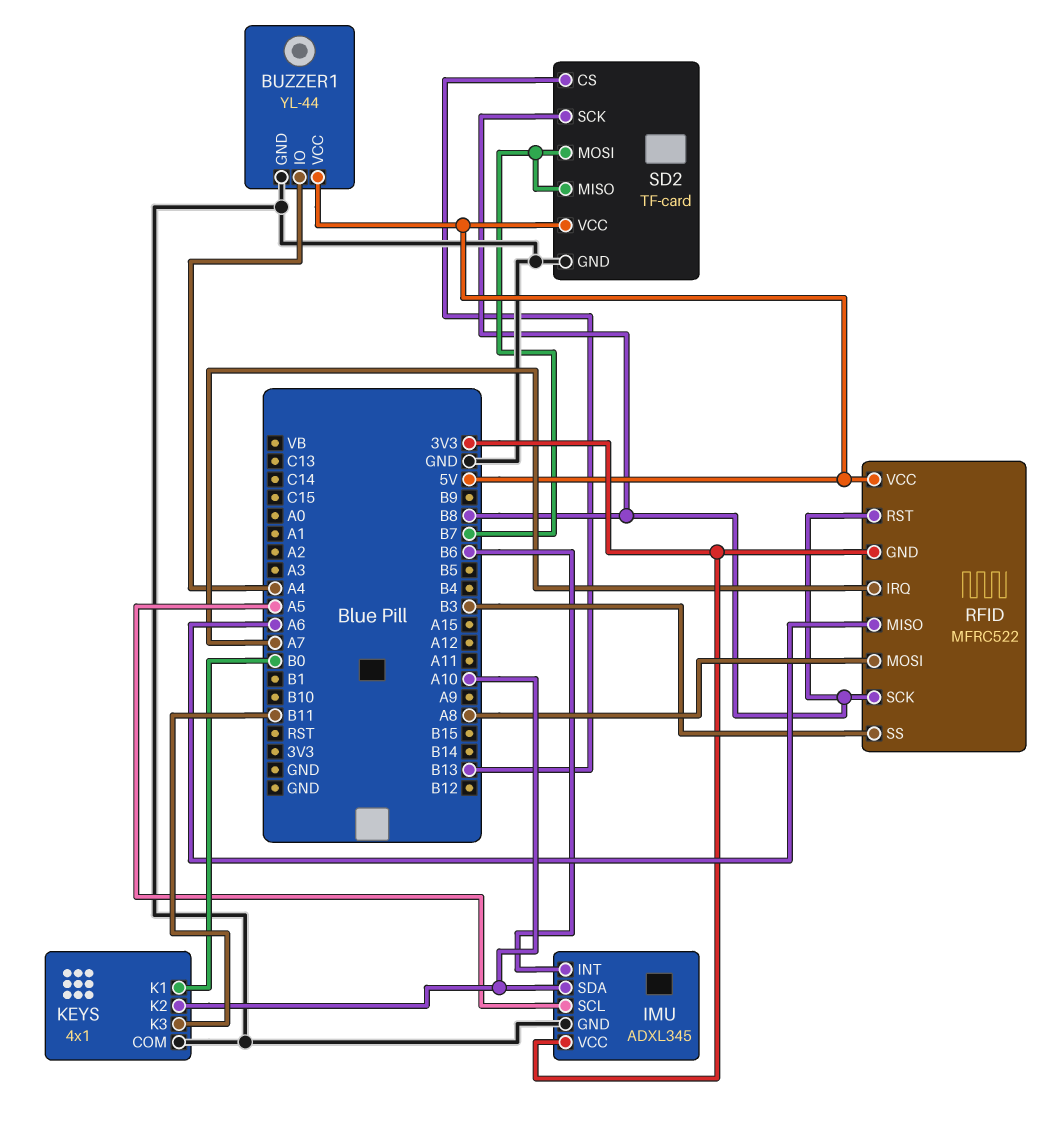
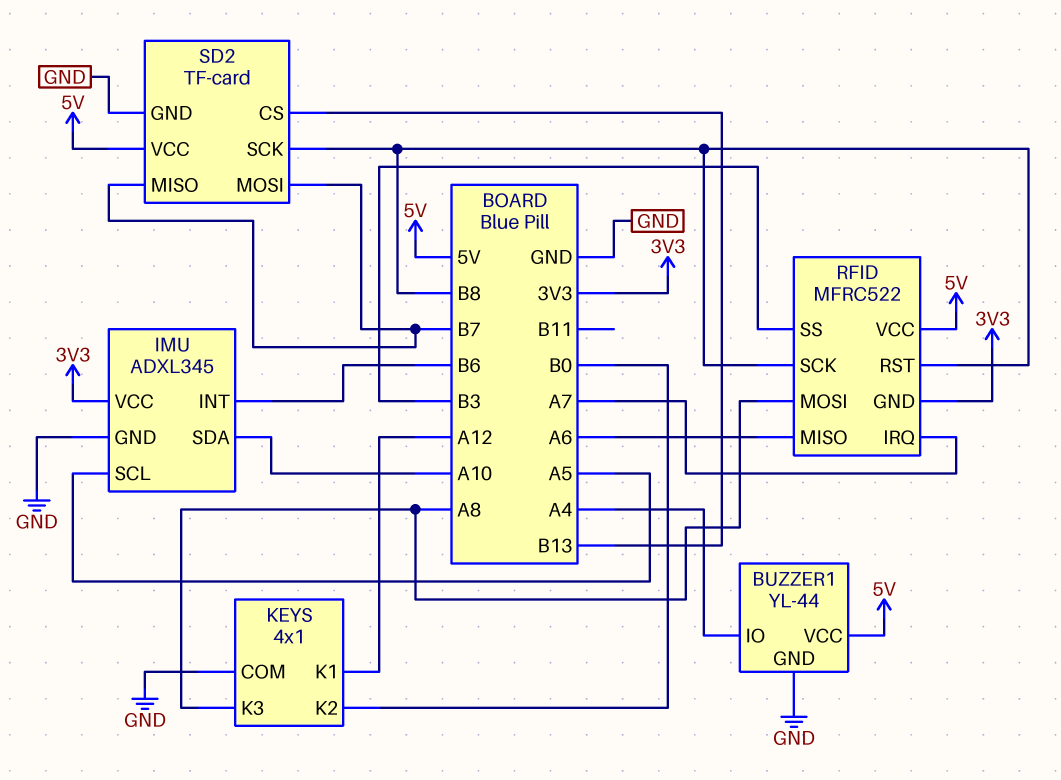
KEYS pin K1: B0 -> A12
KEYS pin K2: A10 -> B0
KEYS pin K3: B11 -> A8

